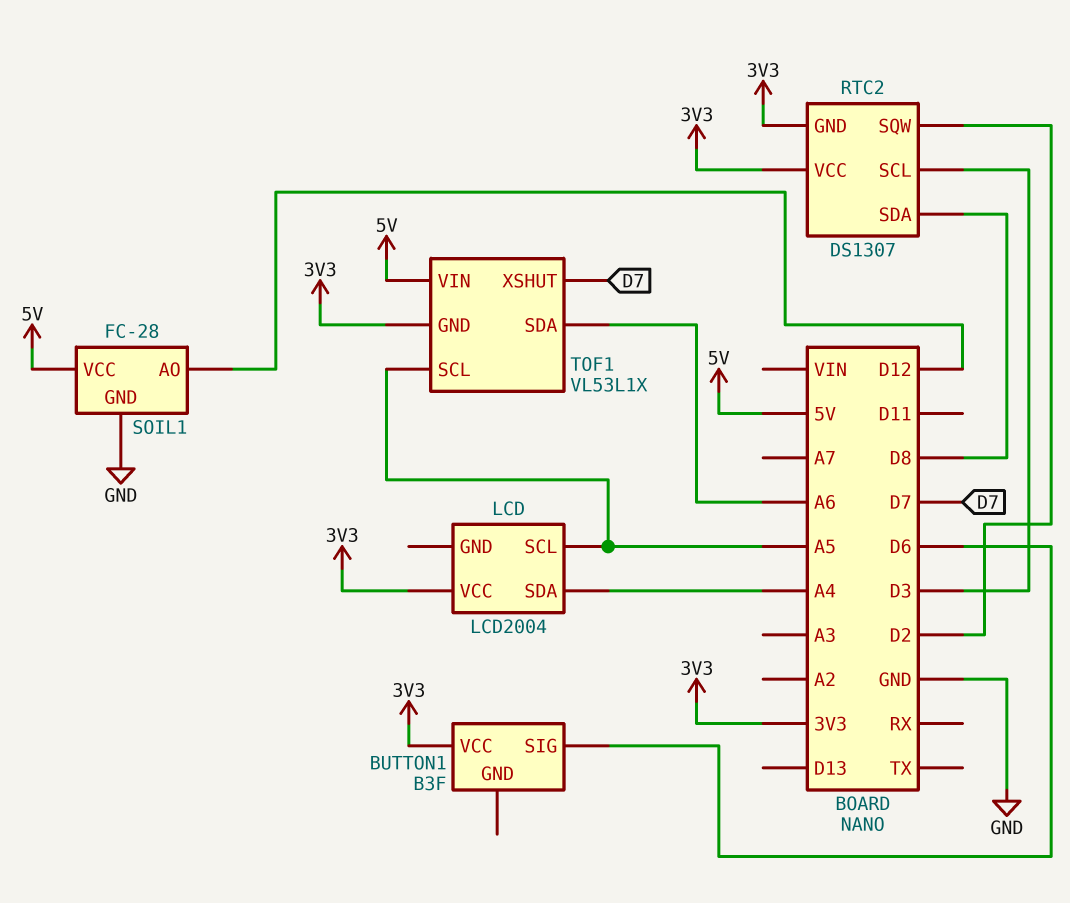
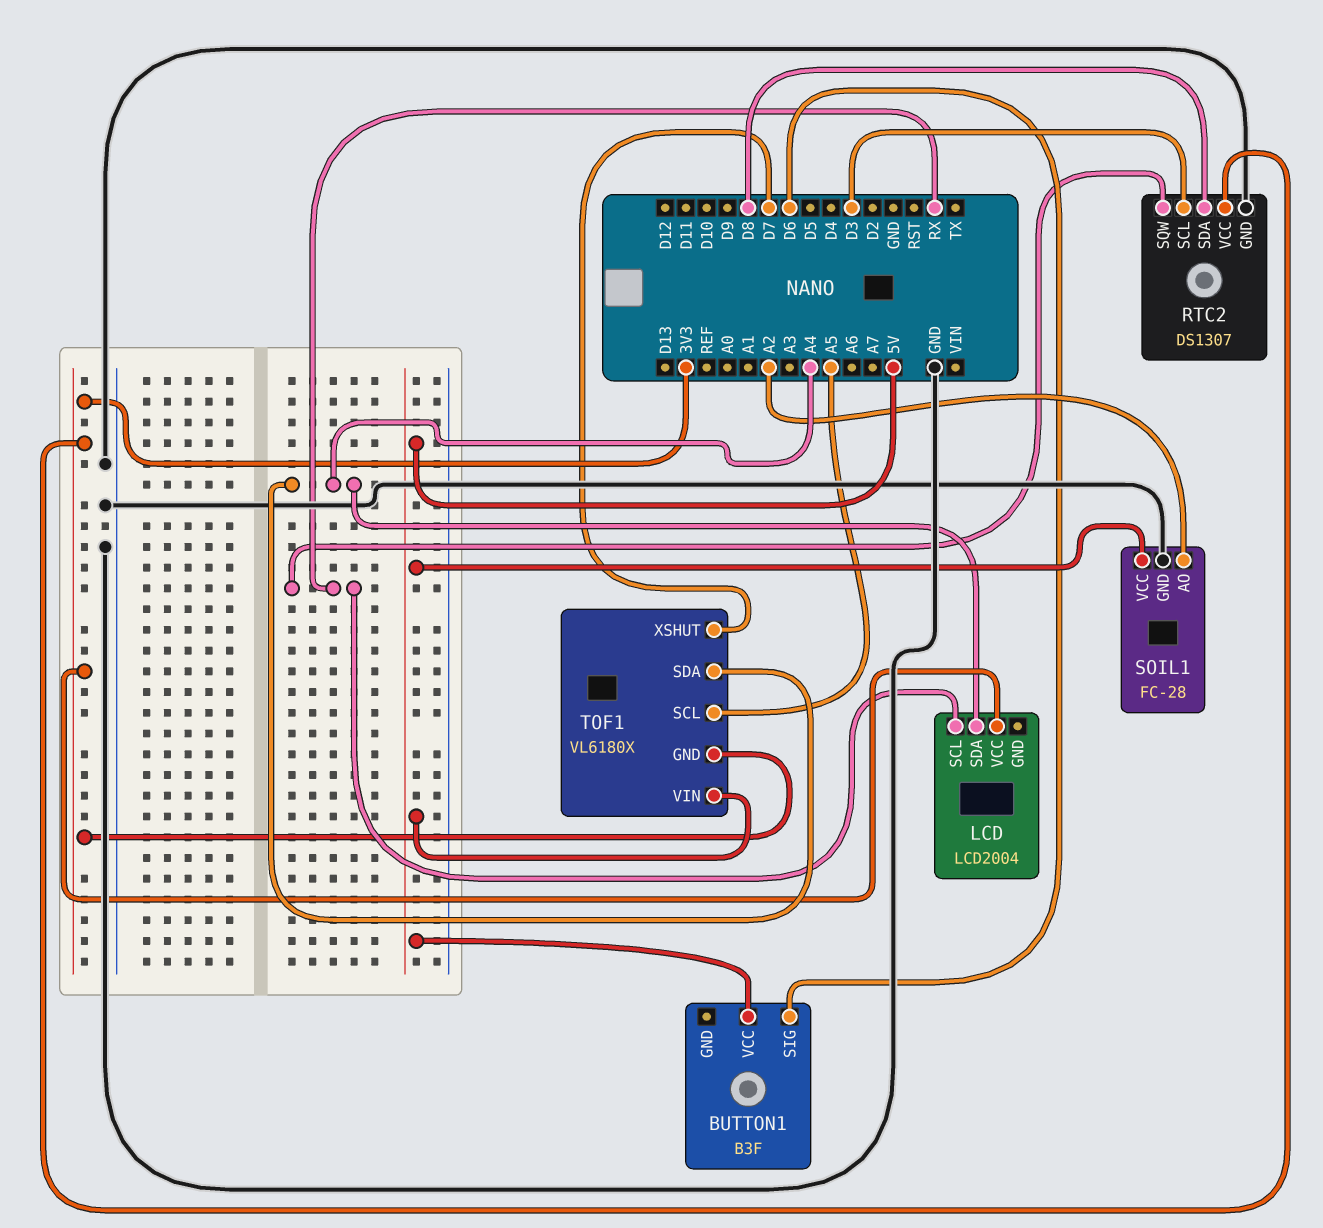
BUTTON1 pin VCC: 3V3 -> 5V
LCD pin SCL: A5 -> RX
RTC2 pin GND: 3V3 -> GND
RTC2 pin SQW: D2 -> RX
SOIL1 pin AO: D12 -> A2
TOF1: VL53L1X -> VL6180X
TOF1 pin SDA: A6 -> A4

